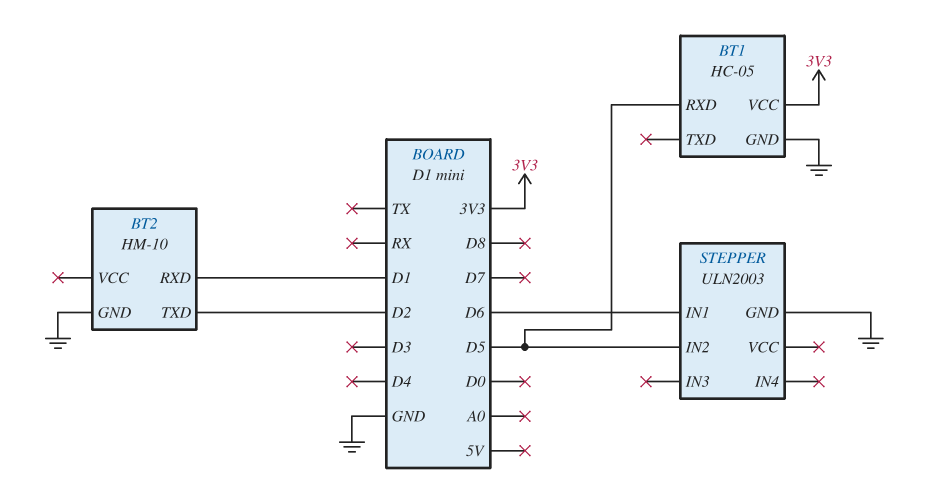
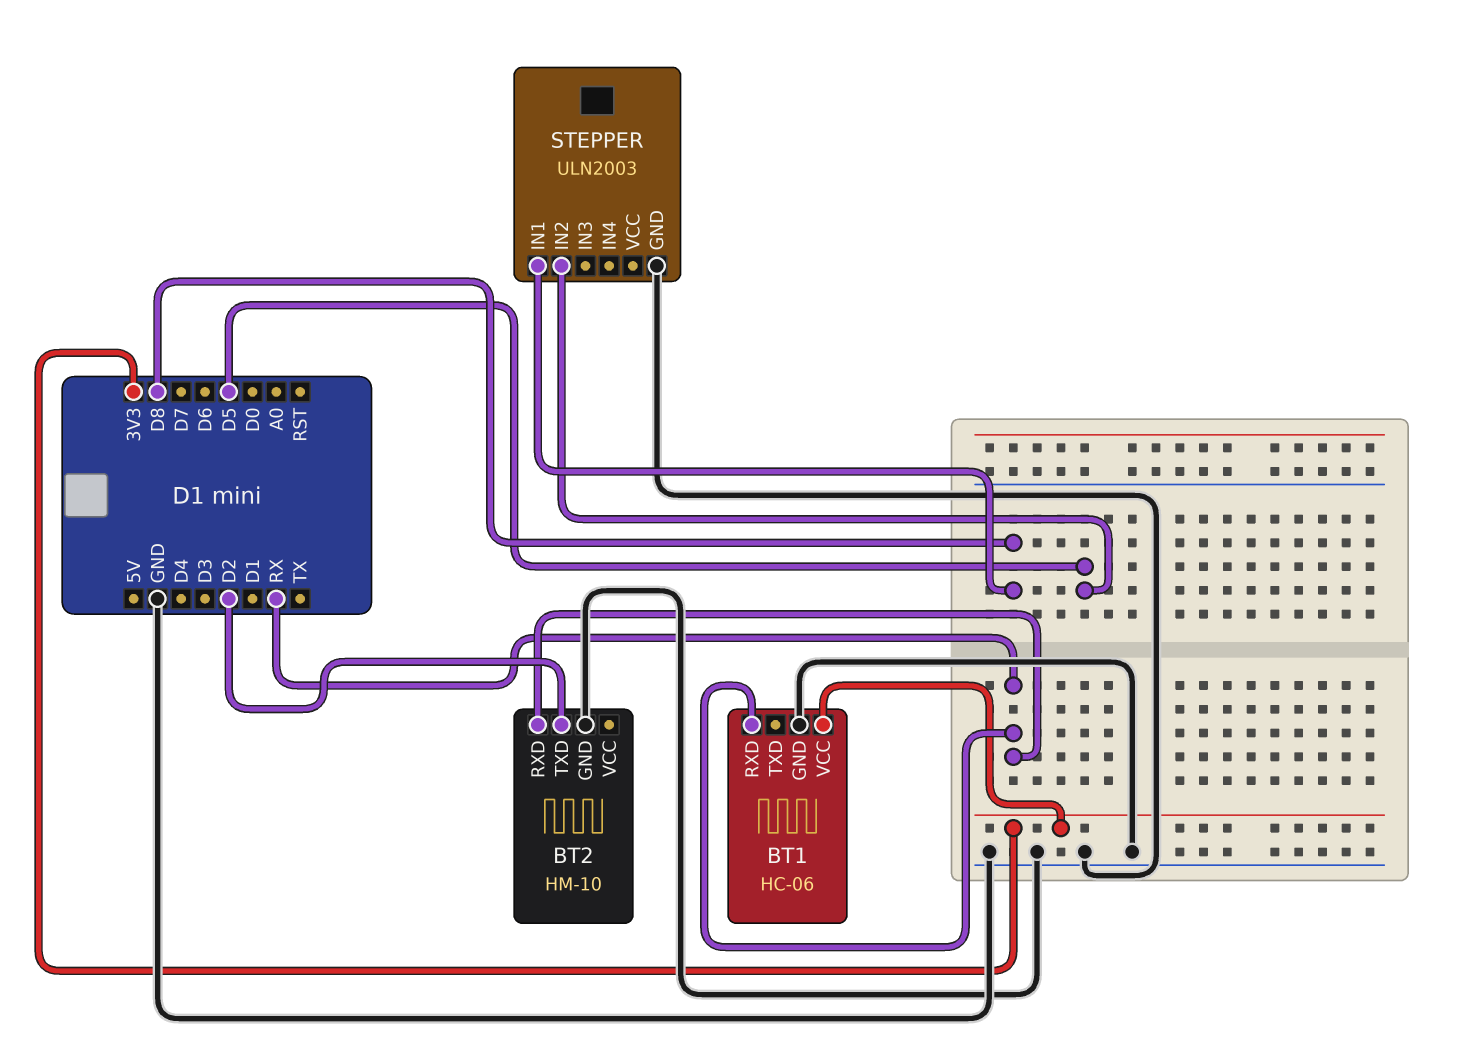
BT1: HC-05 -> HC-06
BT1 pin RXD: D5 -> RX
BT2 pin RXD: D1 -> RX
STEPPER pin IN1: D6 -> D8

